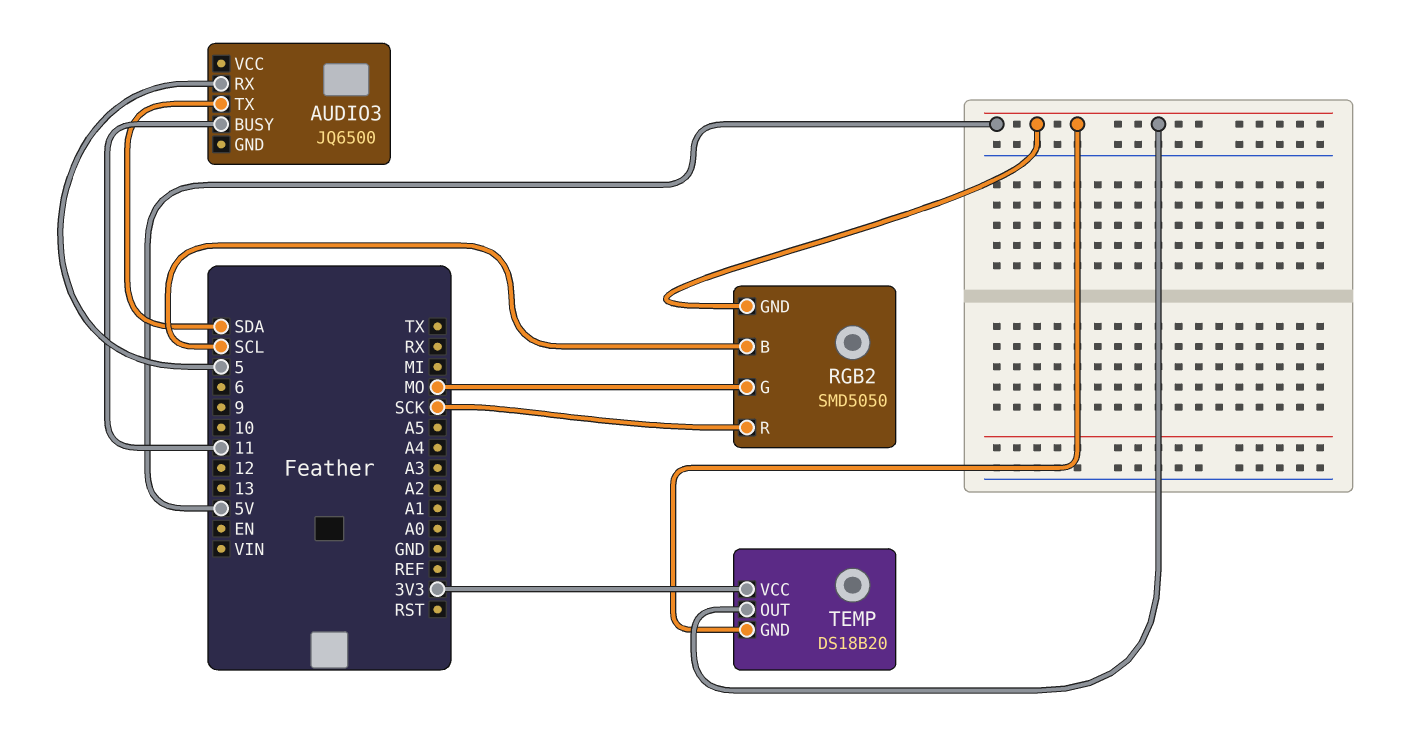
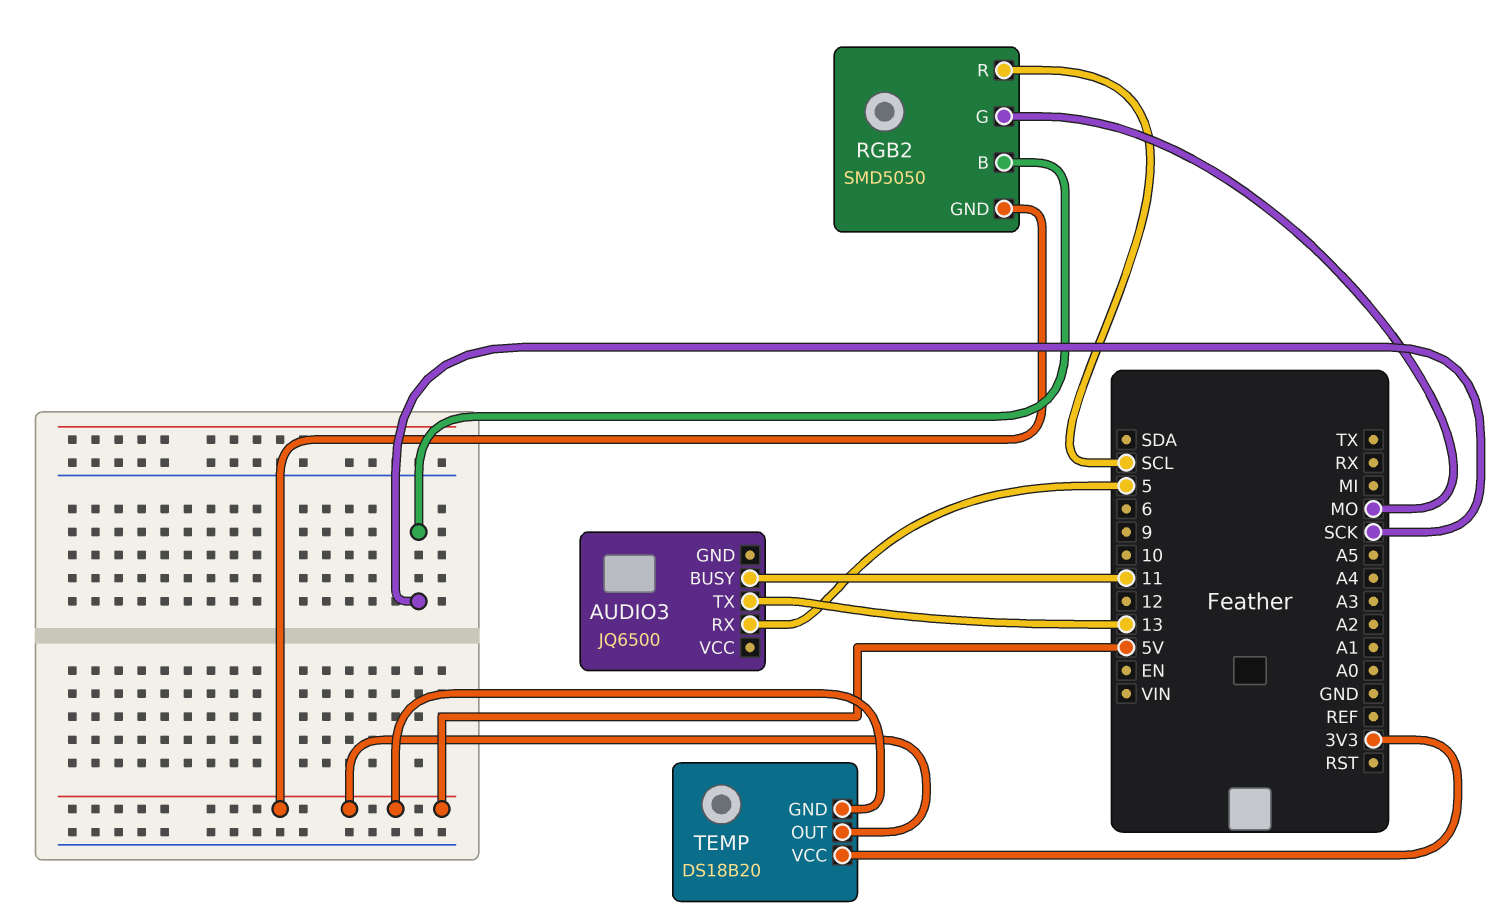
AUDIO3 pin TX: SDA -> 13
RGB2 pin B: SCL -> SCK
RGB2 pin R: SCK -> SCL

